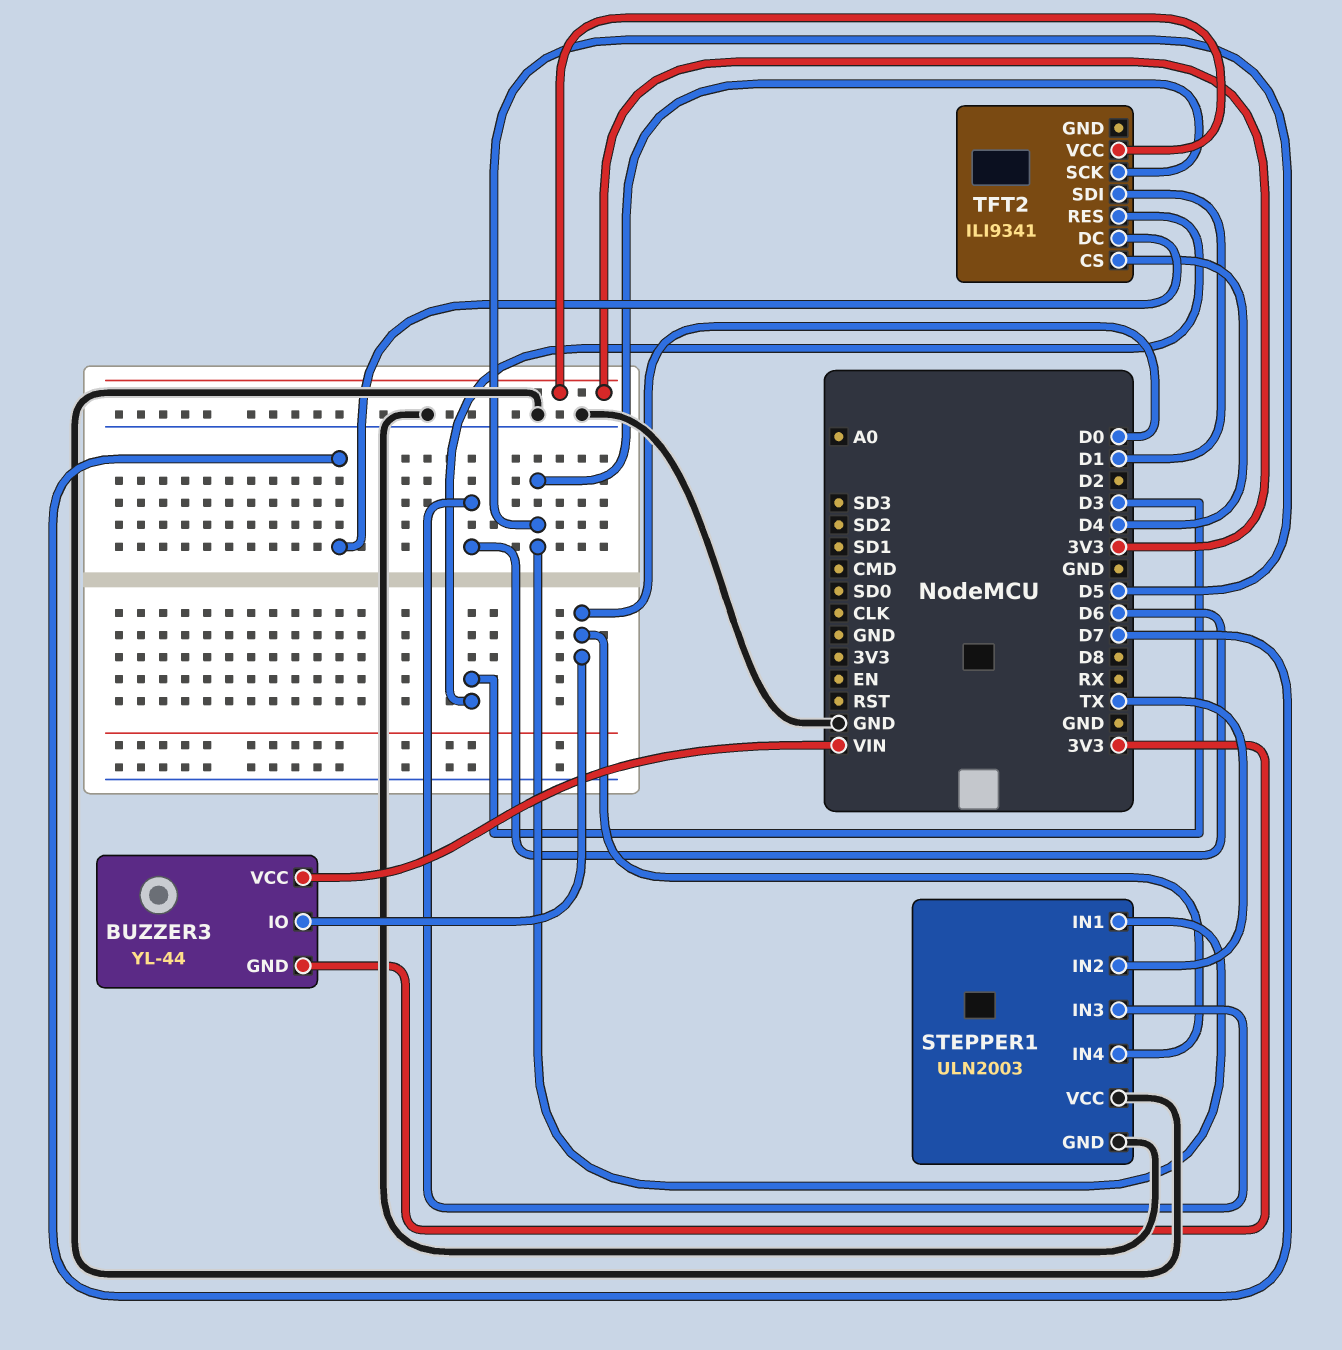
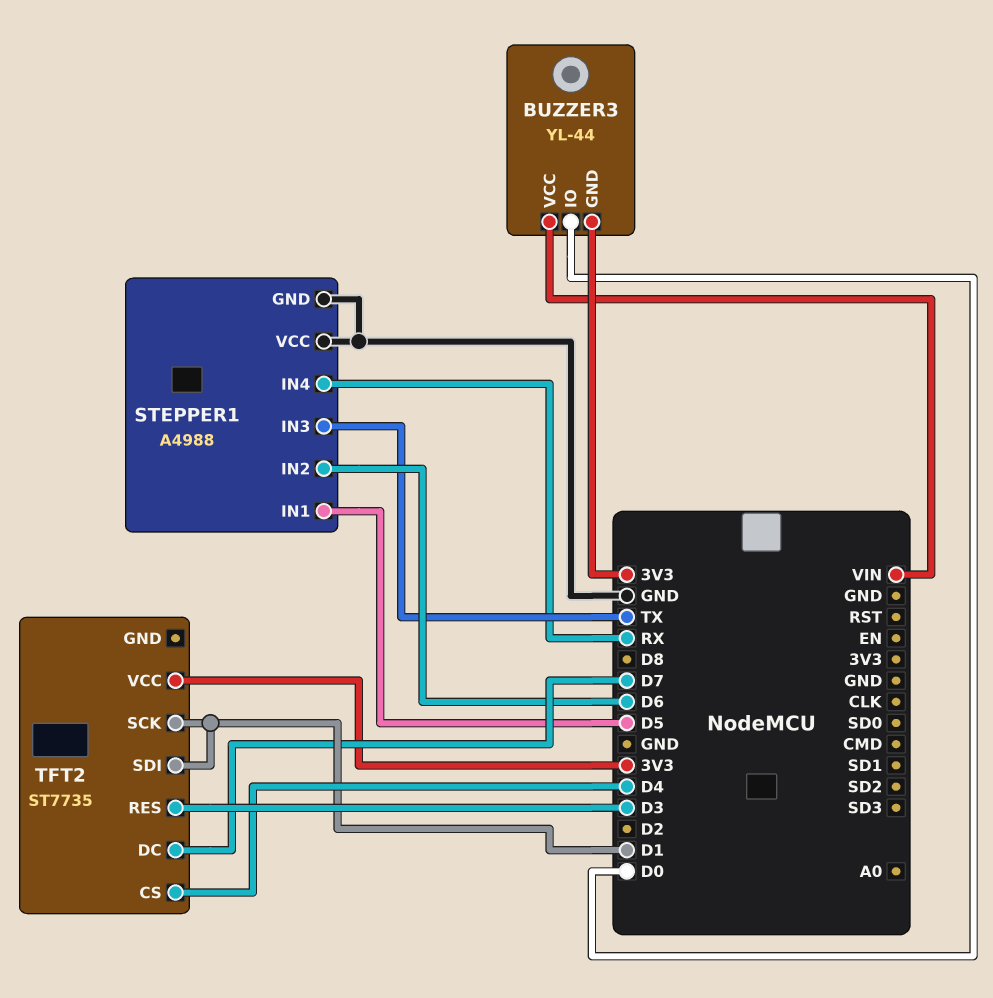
STEPPER1: ULN2003 -> A4988
STEPPER1 pin IN2: TX -> D6
STEPPER1 pin IN3: D6 -> TX
STEPPER1 pin IN4: D0 -> RX
TFT2: ILI9341 -> ST7735
TFT2 pin SCK: D5 -> D1

